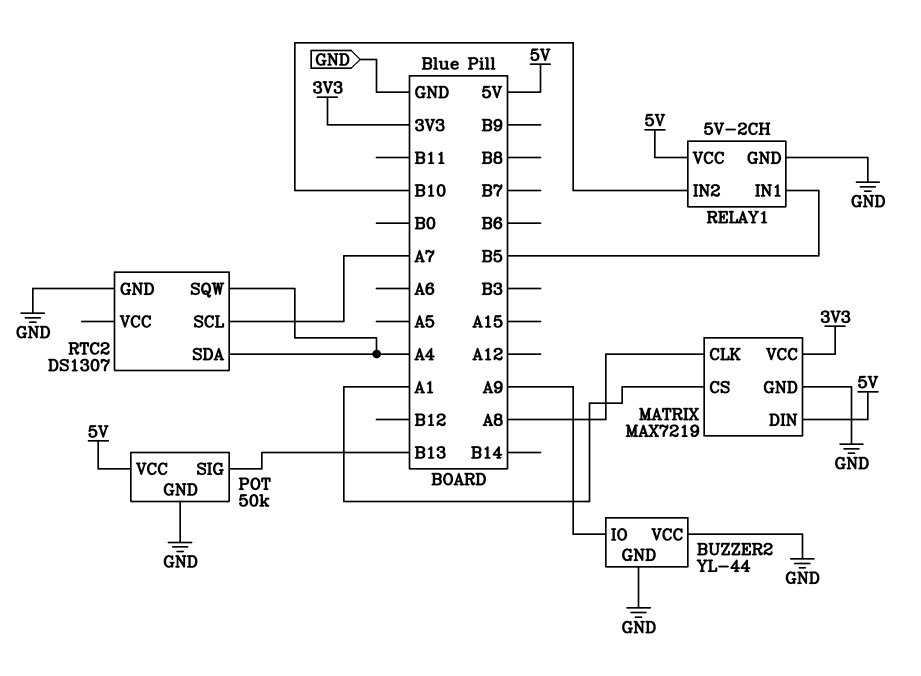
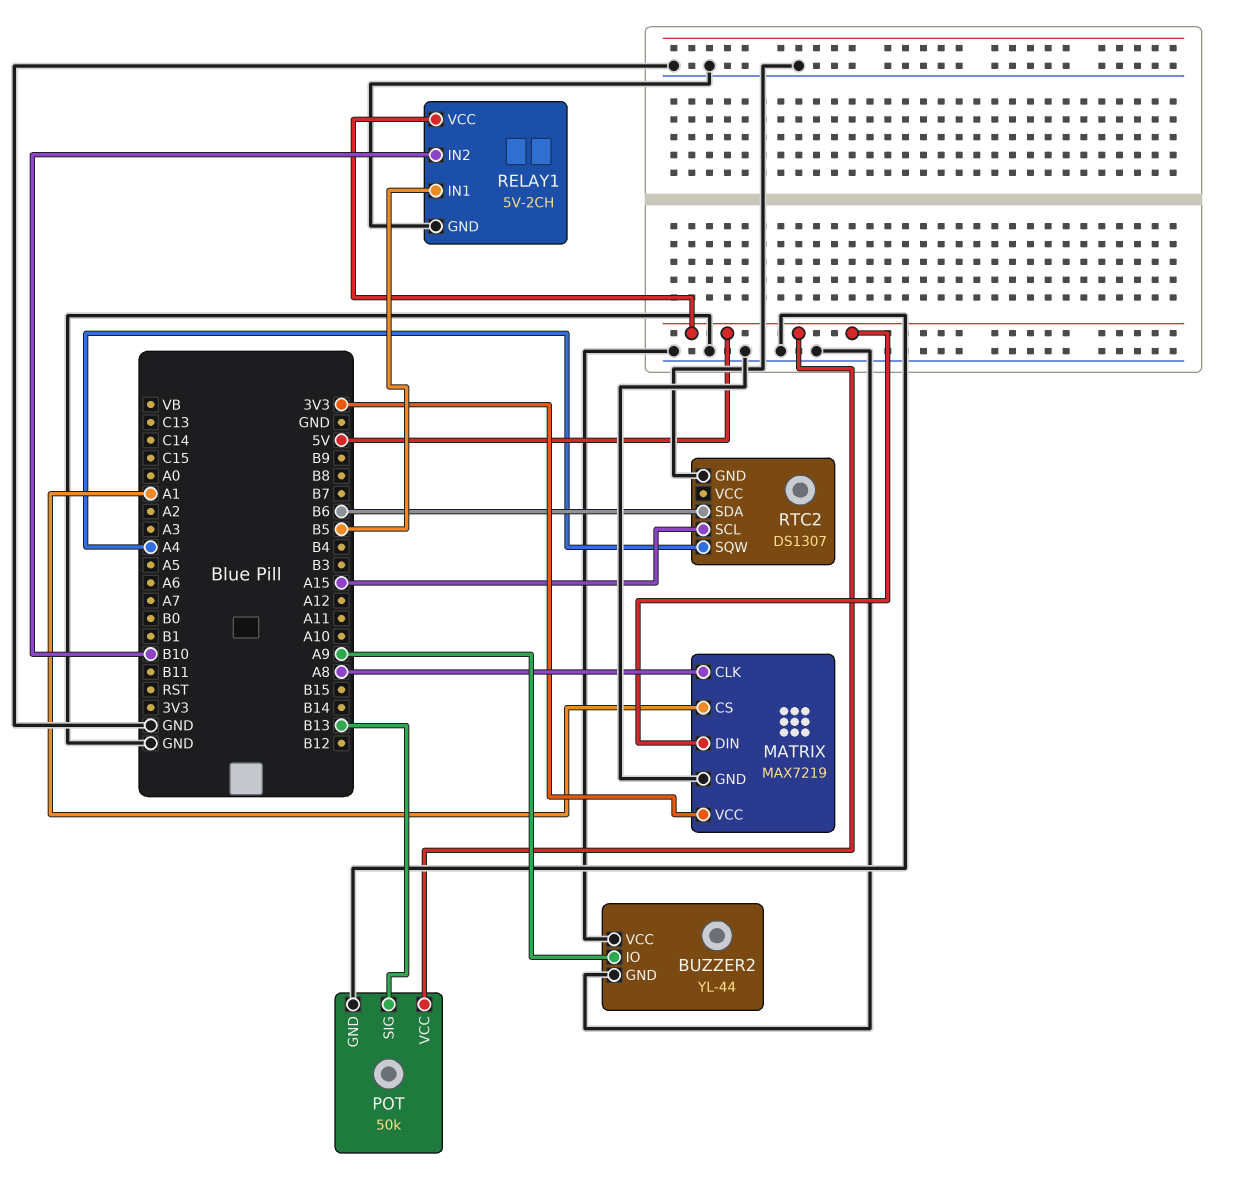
RTC2 pin SCL: A7 -> A15
RTC2 pin SDA: A4 -> B6

